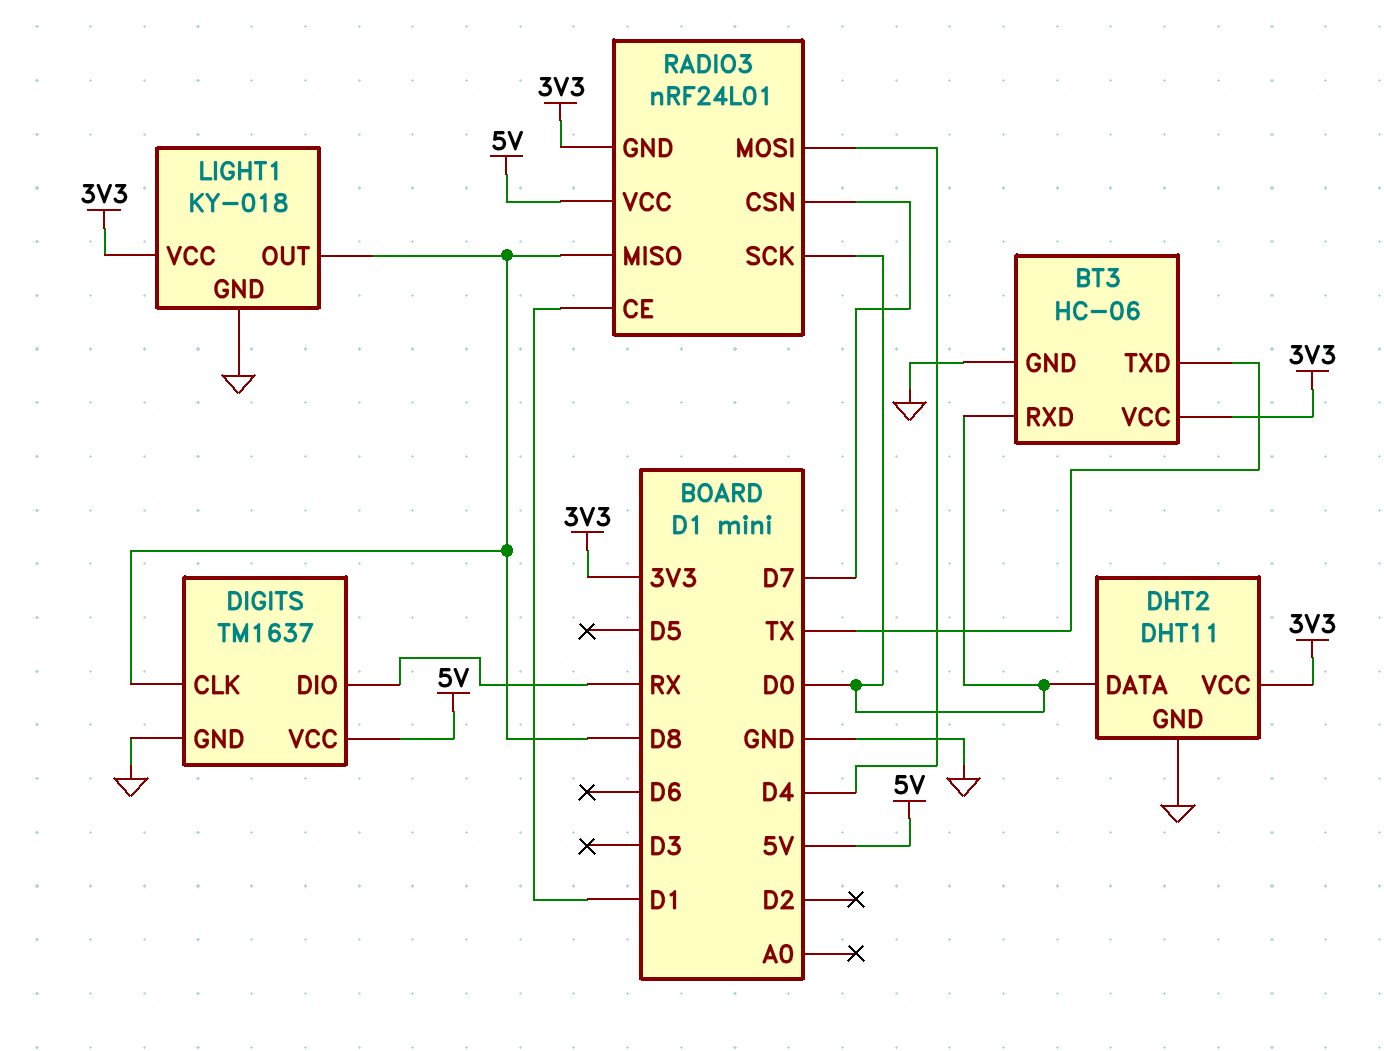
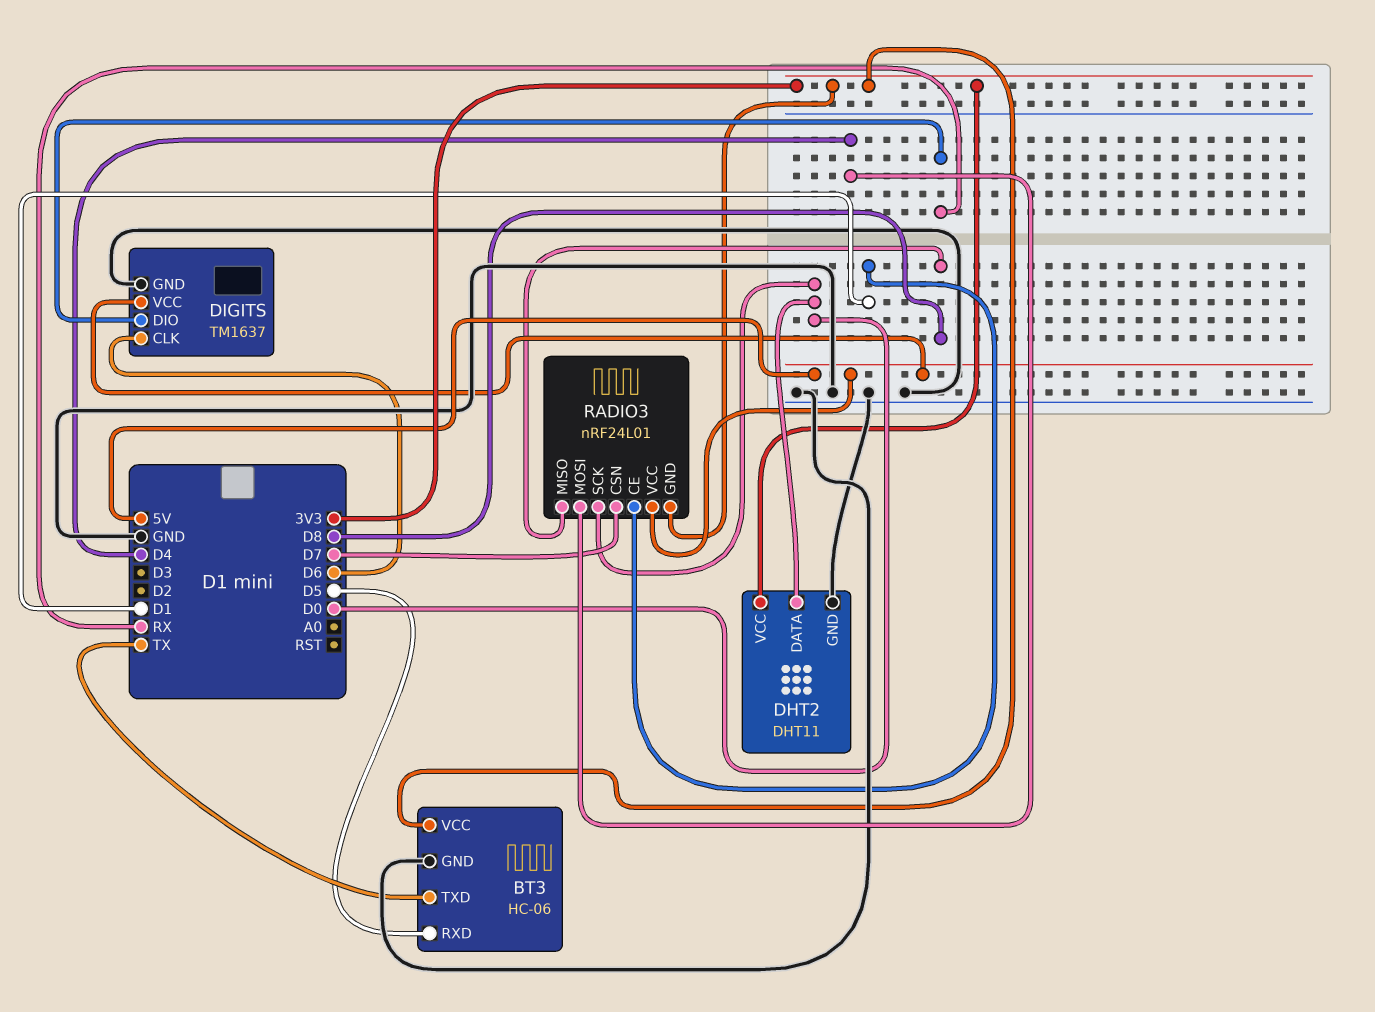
BT3 pin RXD: D0 -> D5
DIGITS pin CLK: D8 -> D6
LIGHT1: KY-018 -> none
LIGHT1 pin GND: GND -> none
LIGHT1 pin OUT: D8 -> none
LIGHT1 pin VCC: 3V3 -> none

